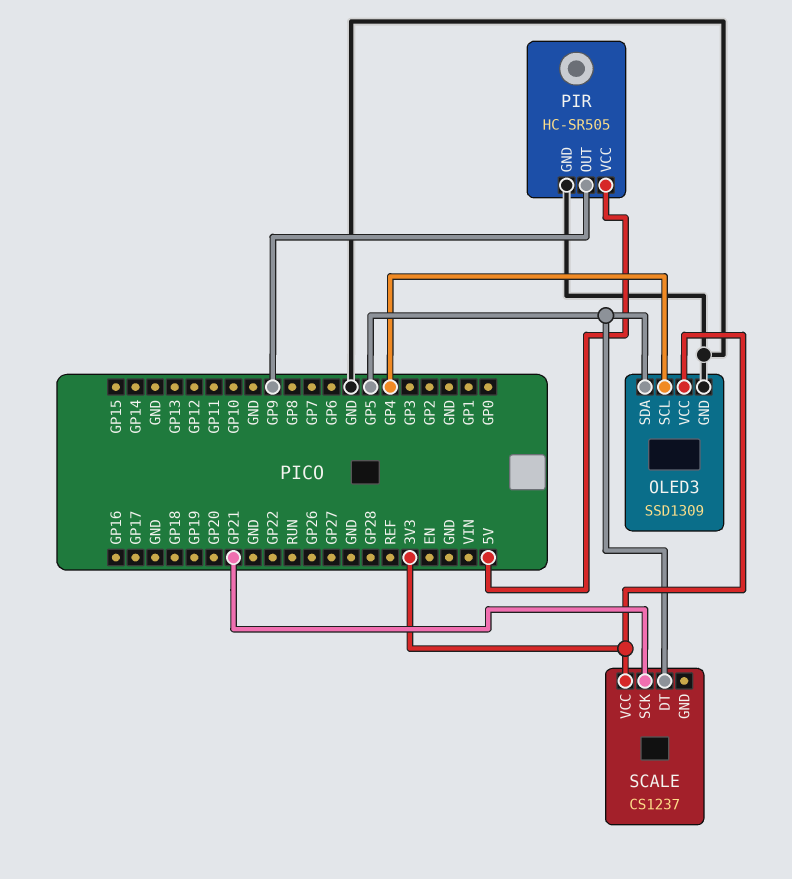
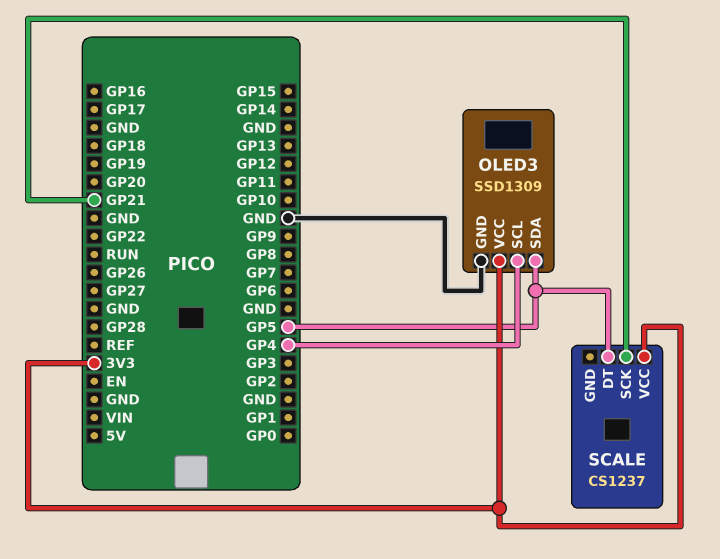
PIR: HC-SR505 -> none
PIR pin GND: GND -> none
PIR pin OUT: GP9 -> none
PIR pin VCC: 5V -> none

